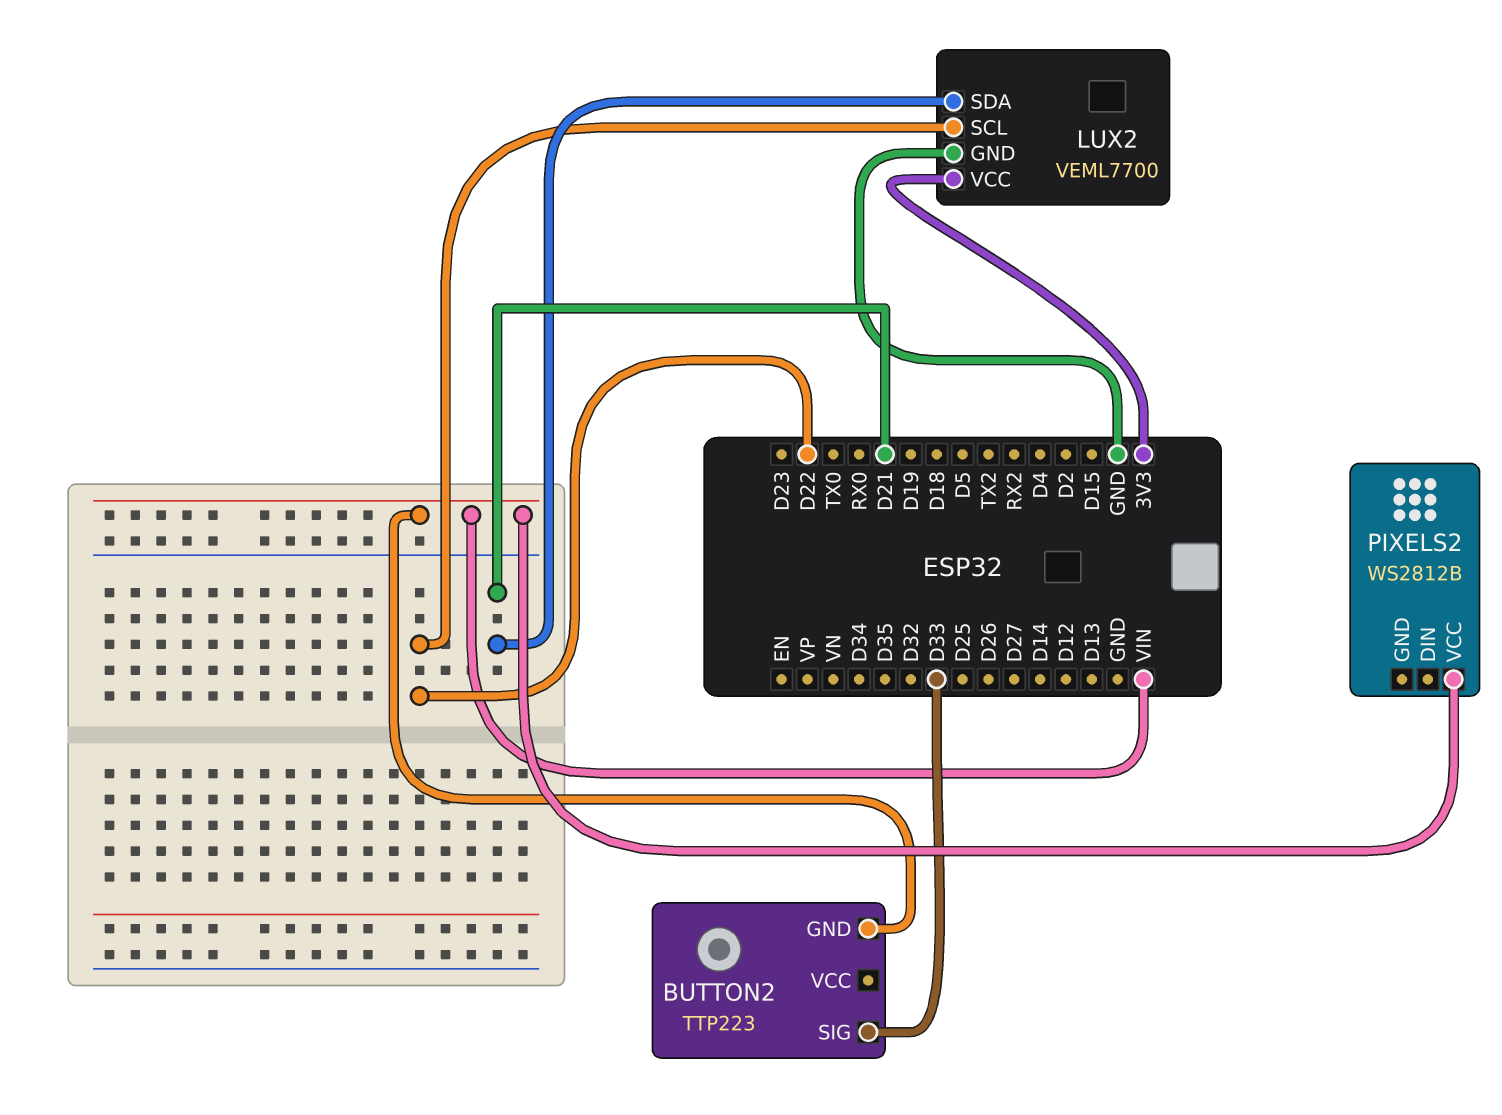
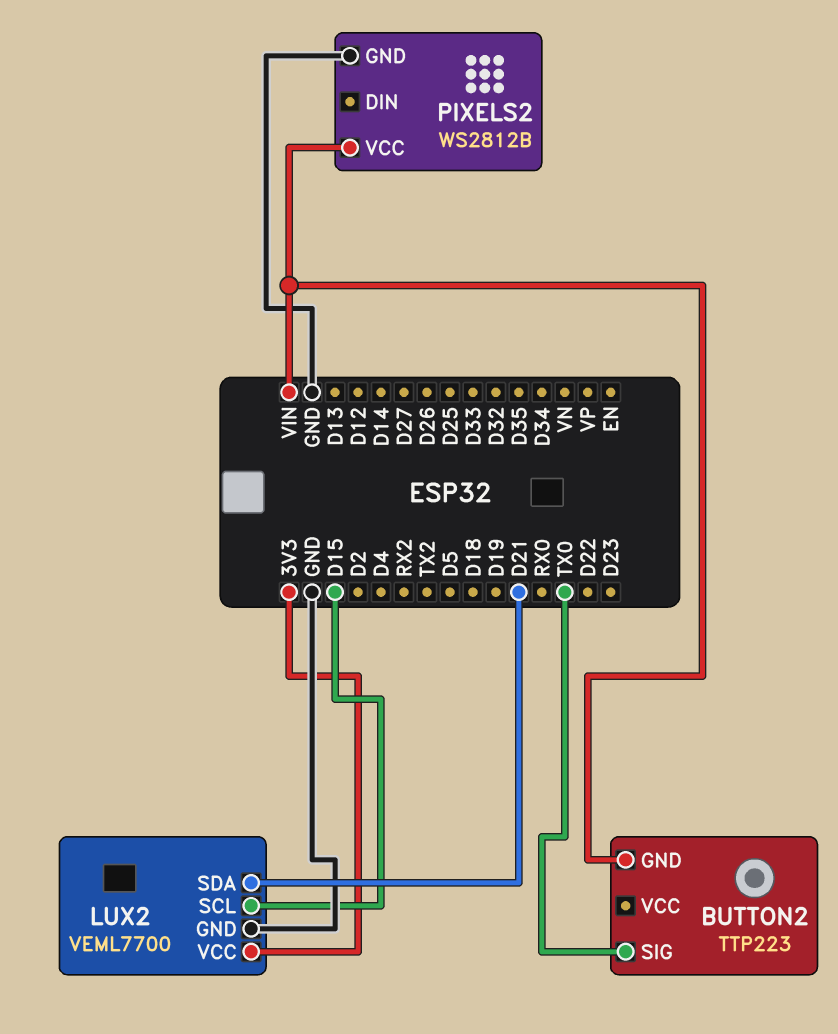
BUTTON2 pin SIG: D33 -> TX0
LUX2 pin SCL: D22 -> D15
PIXELS2 pin GND: none -> GND

